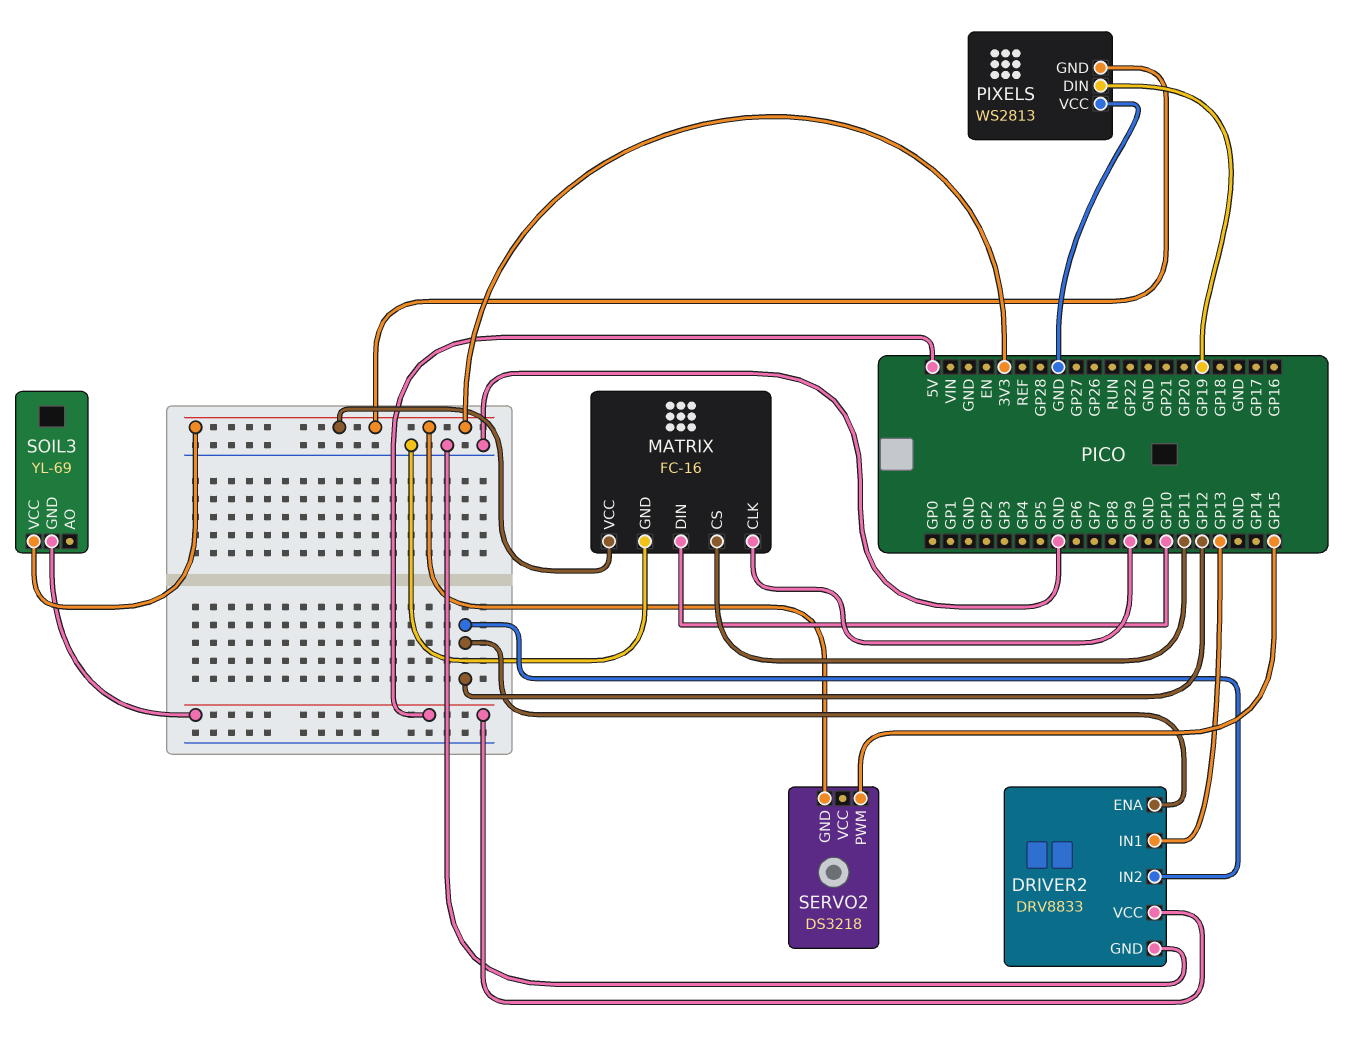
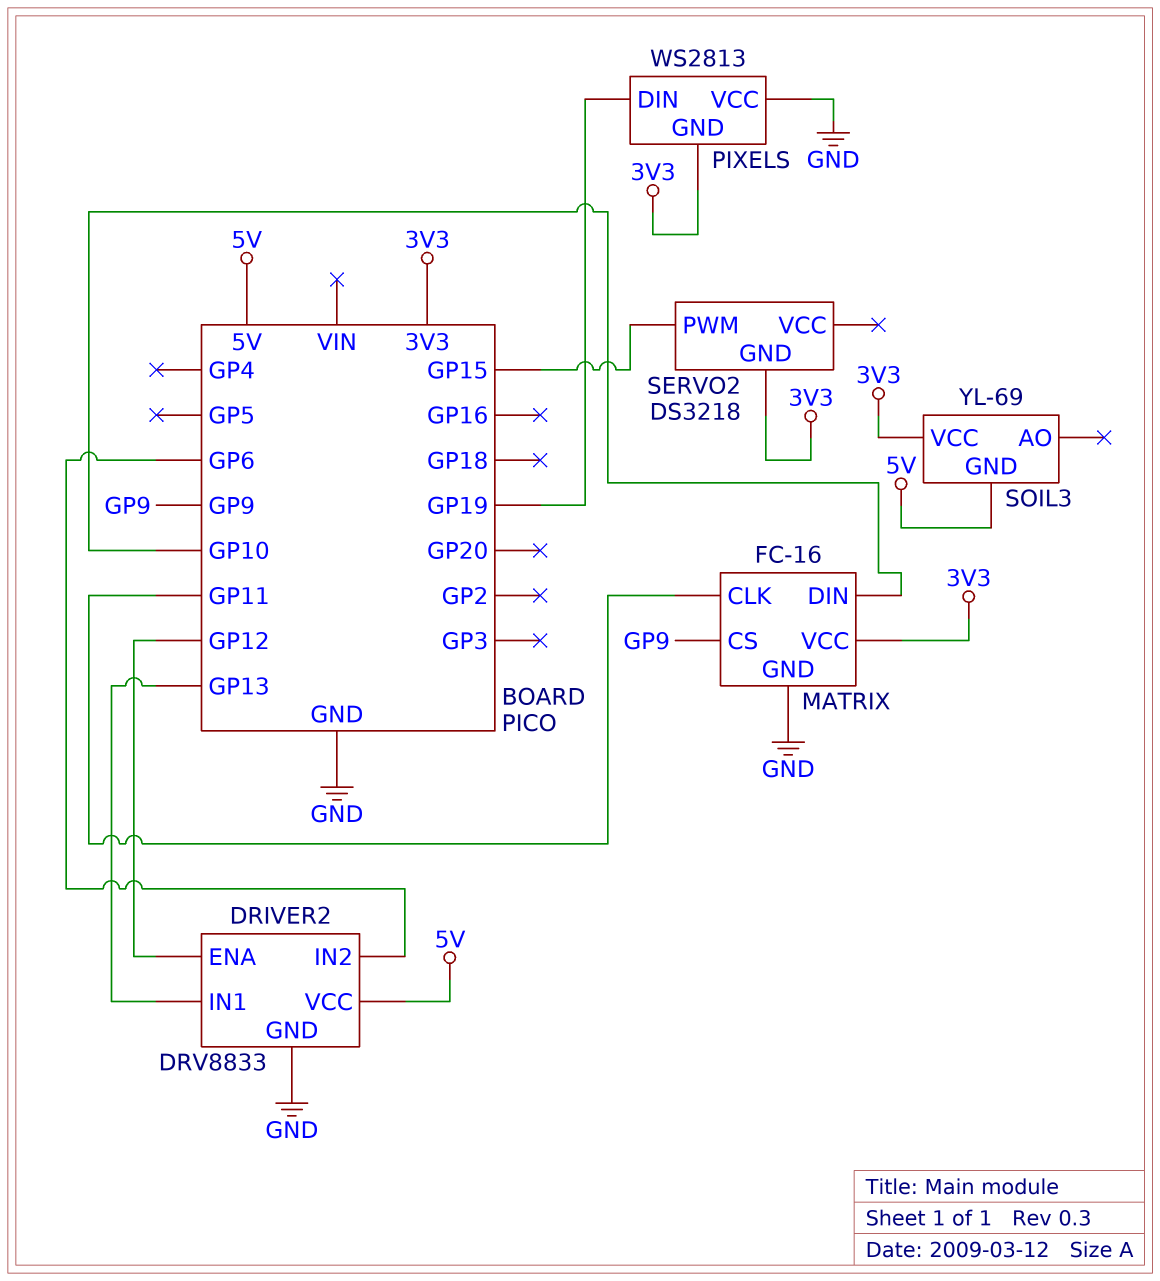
DRIVER2 pin IN2: GP12 -> GP6
MATRIX pin CLK: GP9 -> GP11
MATRIX pin CS: GP11 -> GP9

